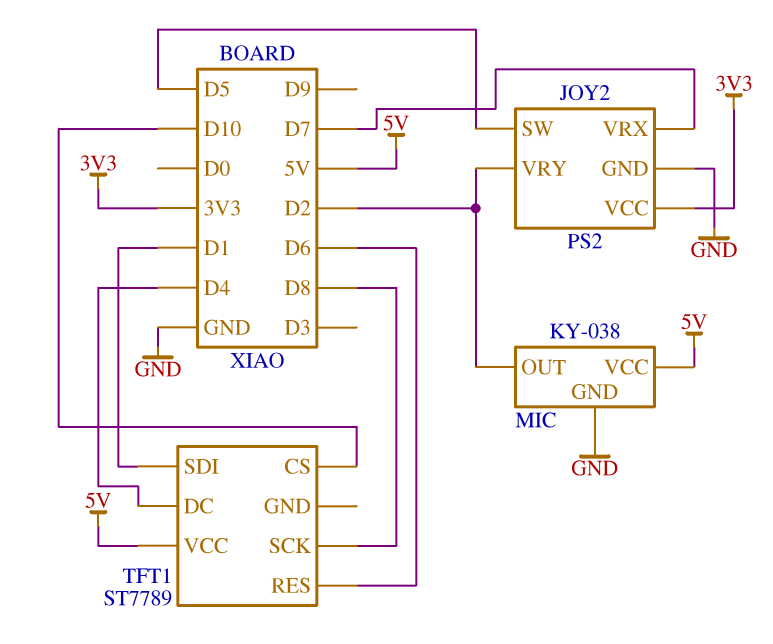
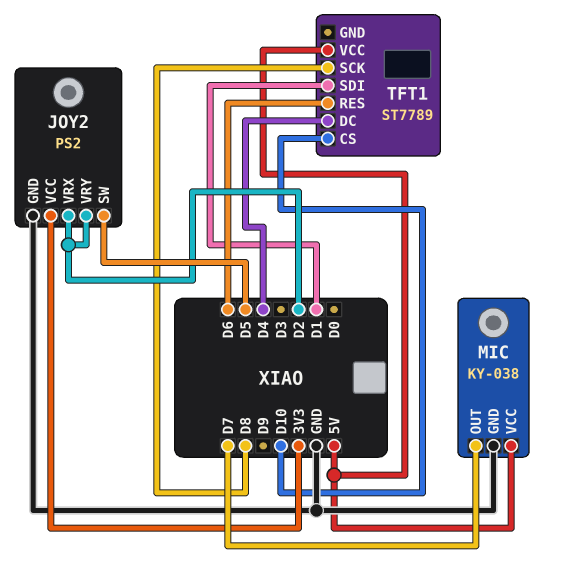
JOY2 pin VRX: D7 -> D2
MIC pin OUT: D2 -> D7

